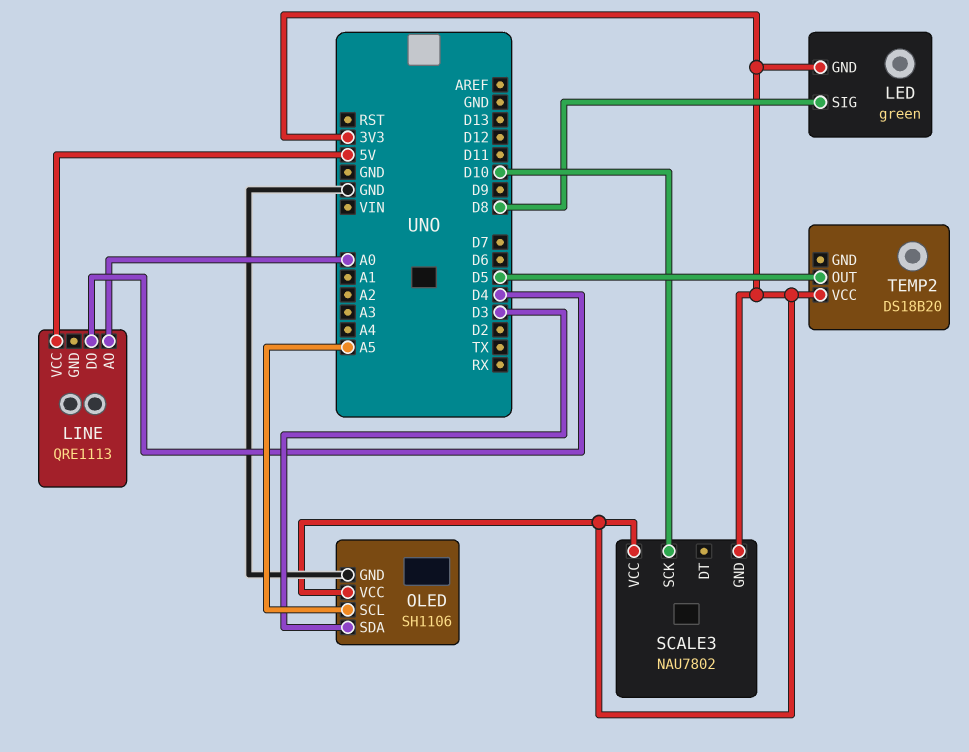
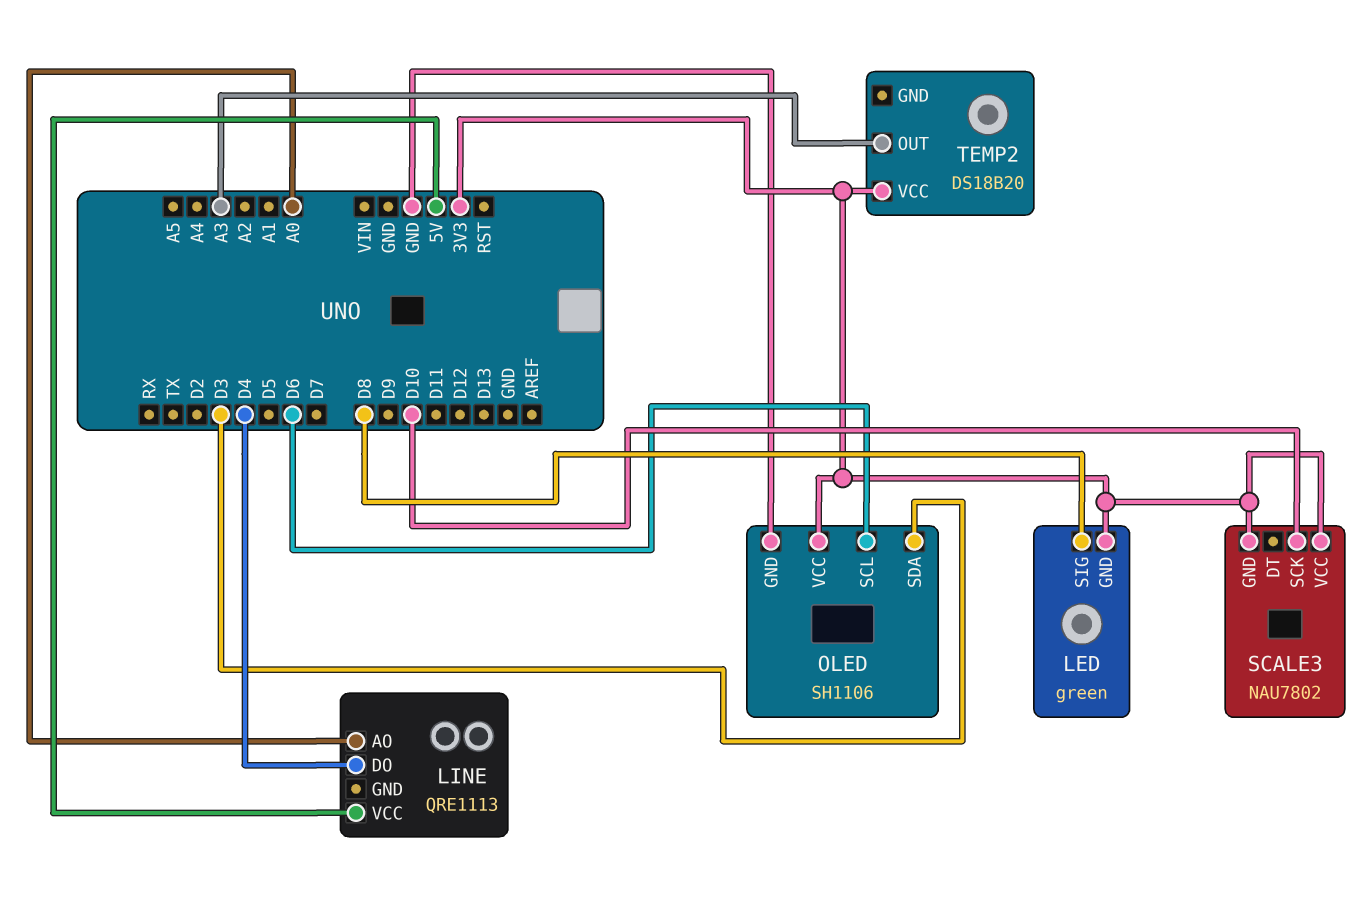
OLED pin SCL: A5 -> D6
TEMP2 pin OUT: D5 -> A3

